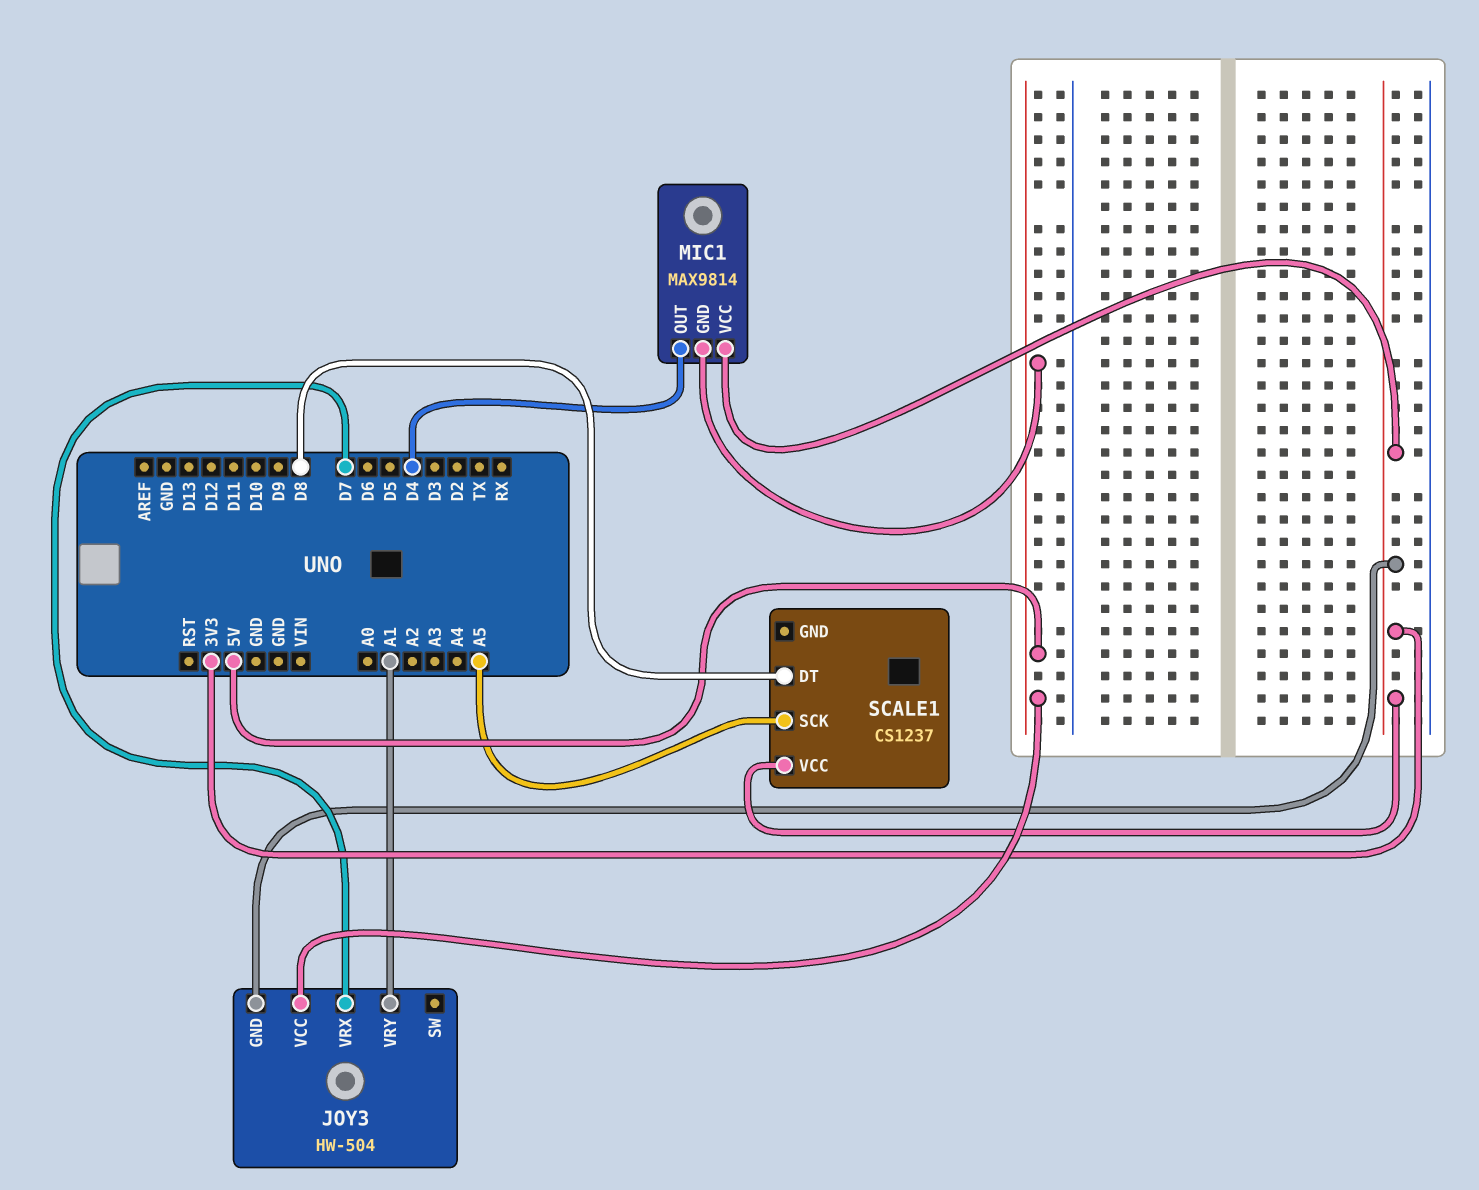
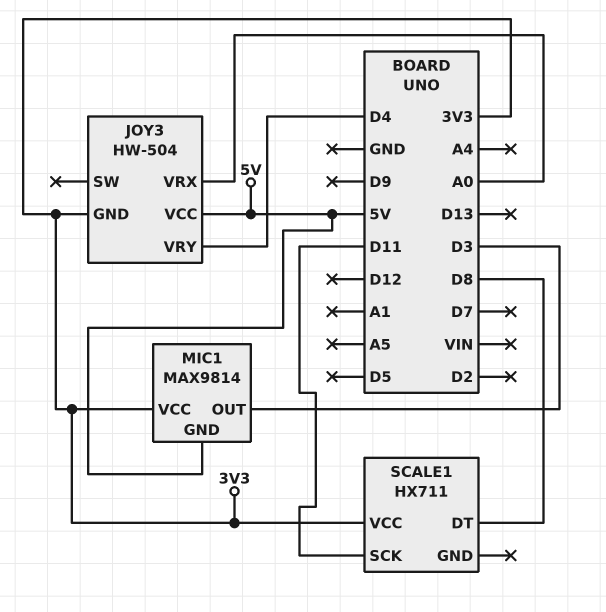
JOY3 pin VRX: D7 -> A0
JOY3 pin VRY: A1 -> D4
MIC1 pin OUT: D4 -> D3
SCALE1: CS1237 -> HX711
SCALE1 pin SCK: A5 -> D11

